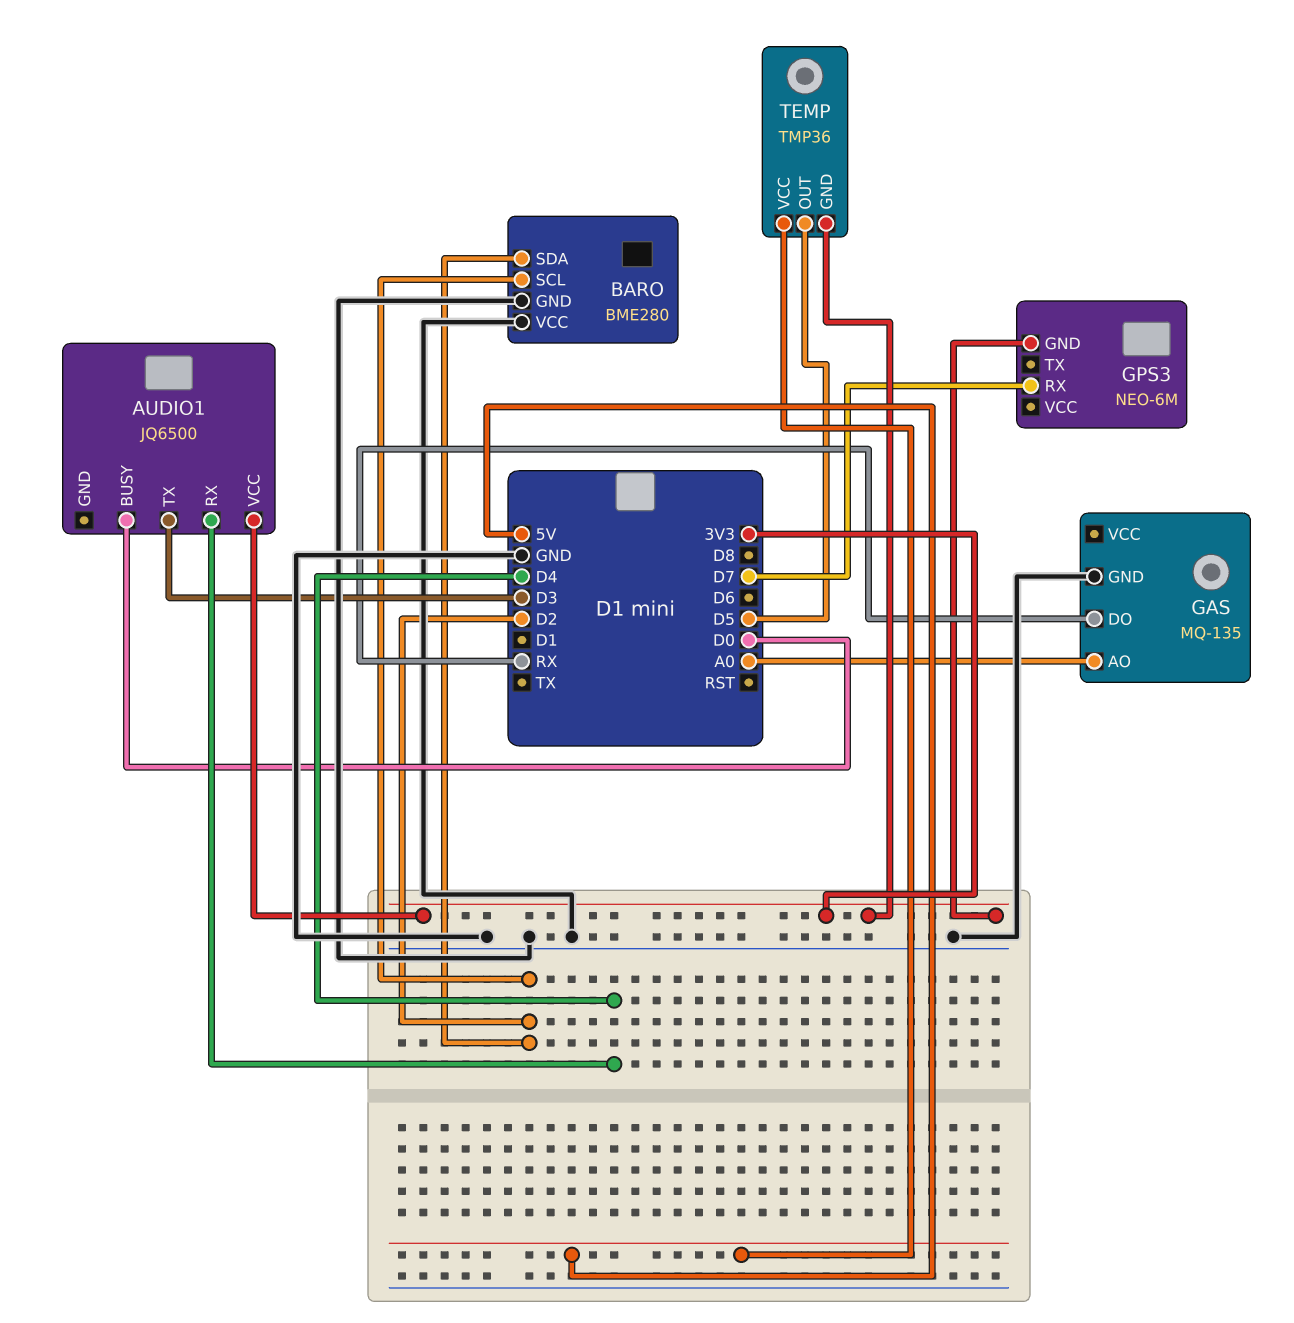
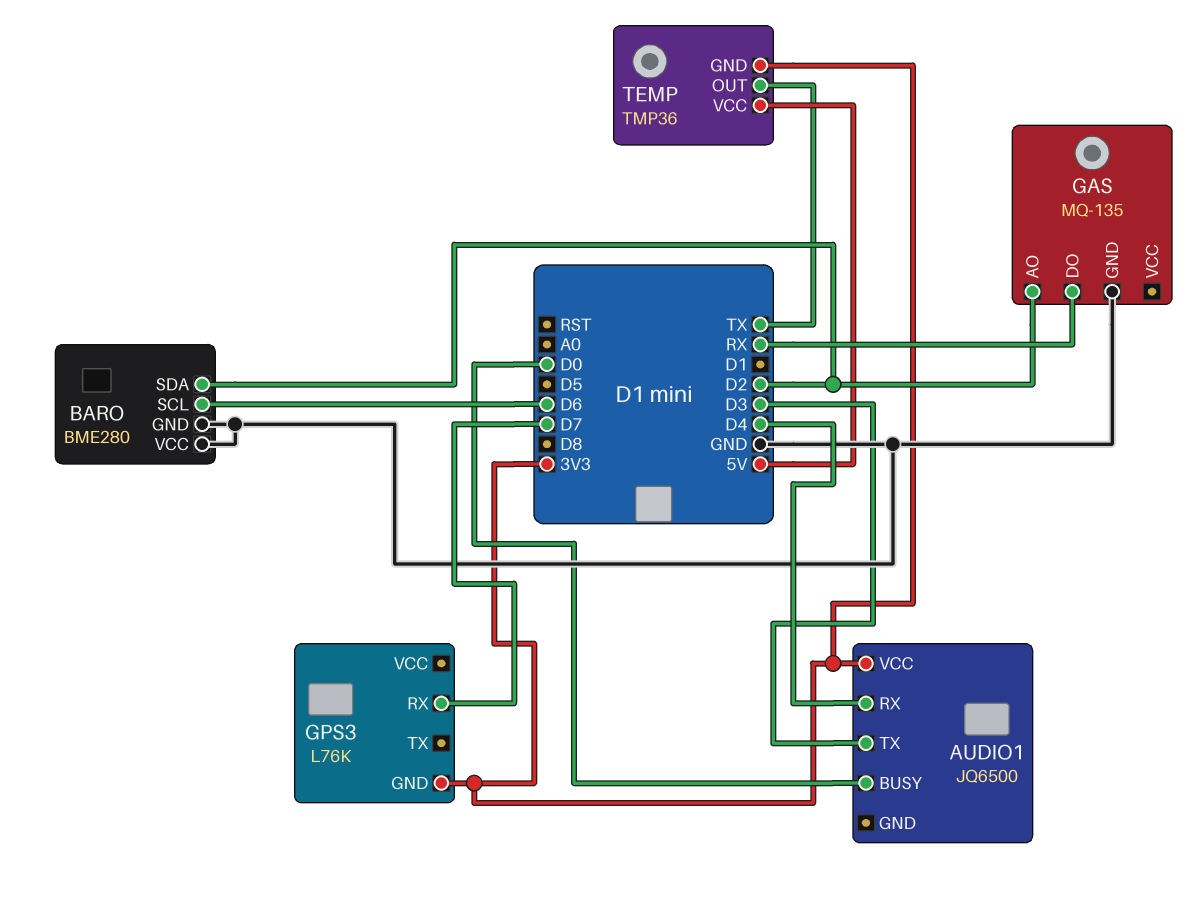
BARO pin SCL: D2 -> D6
GAS pin AO: A0 -> D2
GPS3: NEO-6M -> L76K
TEMP pin OUT: D5 -> TX

